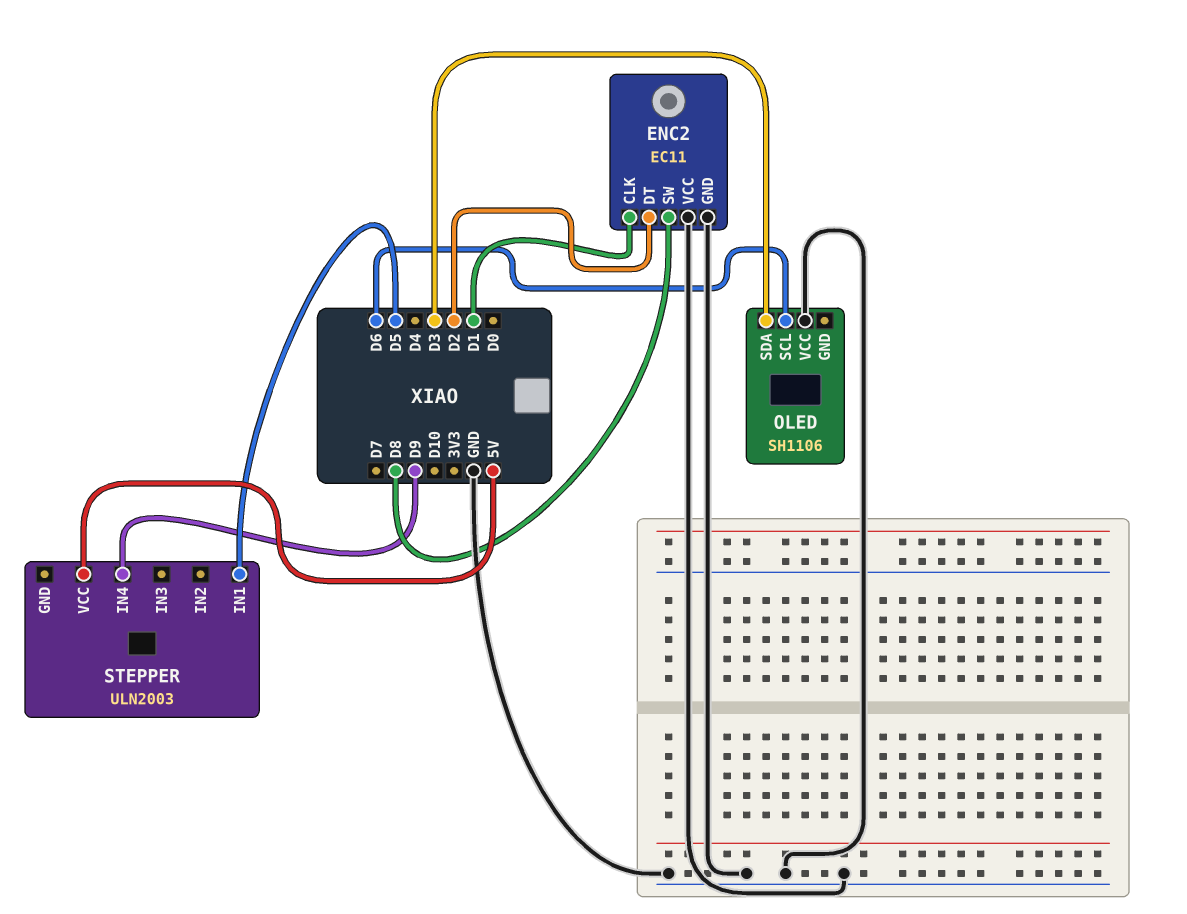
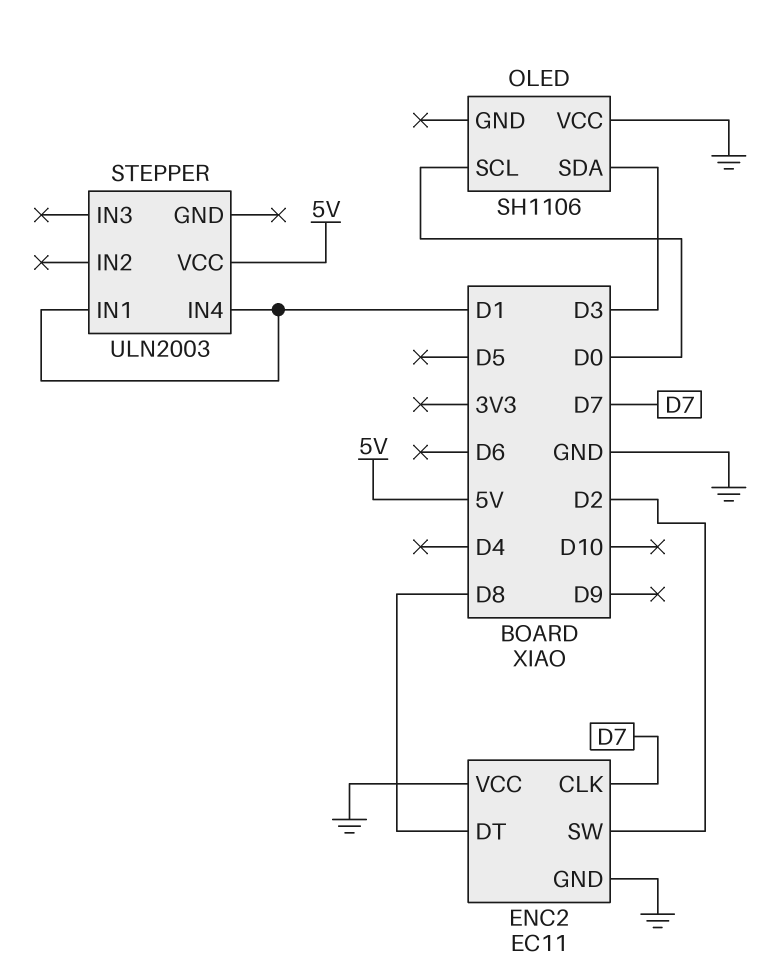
ENC2 pin CLK: D1 -> D7
ENC2 pin DT: D2 -> D8
ENC2 pin SW: D8 -> D2
OLED pin SCL: D6 -> D0
STEPPER pin IN1: D5 -> D1
STEPPER pin IN4: D9 -> D1

